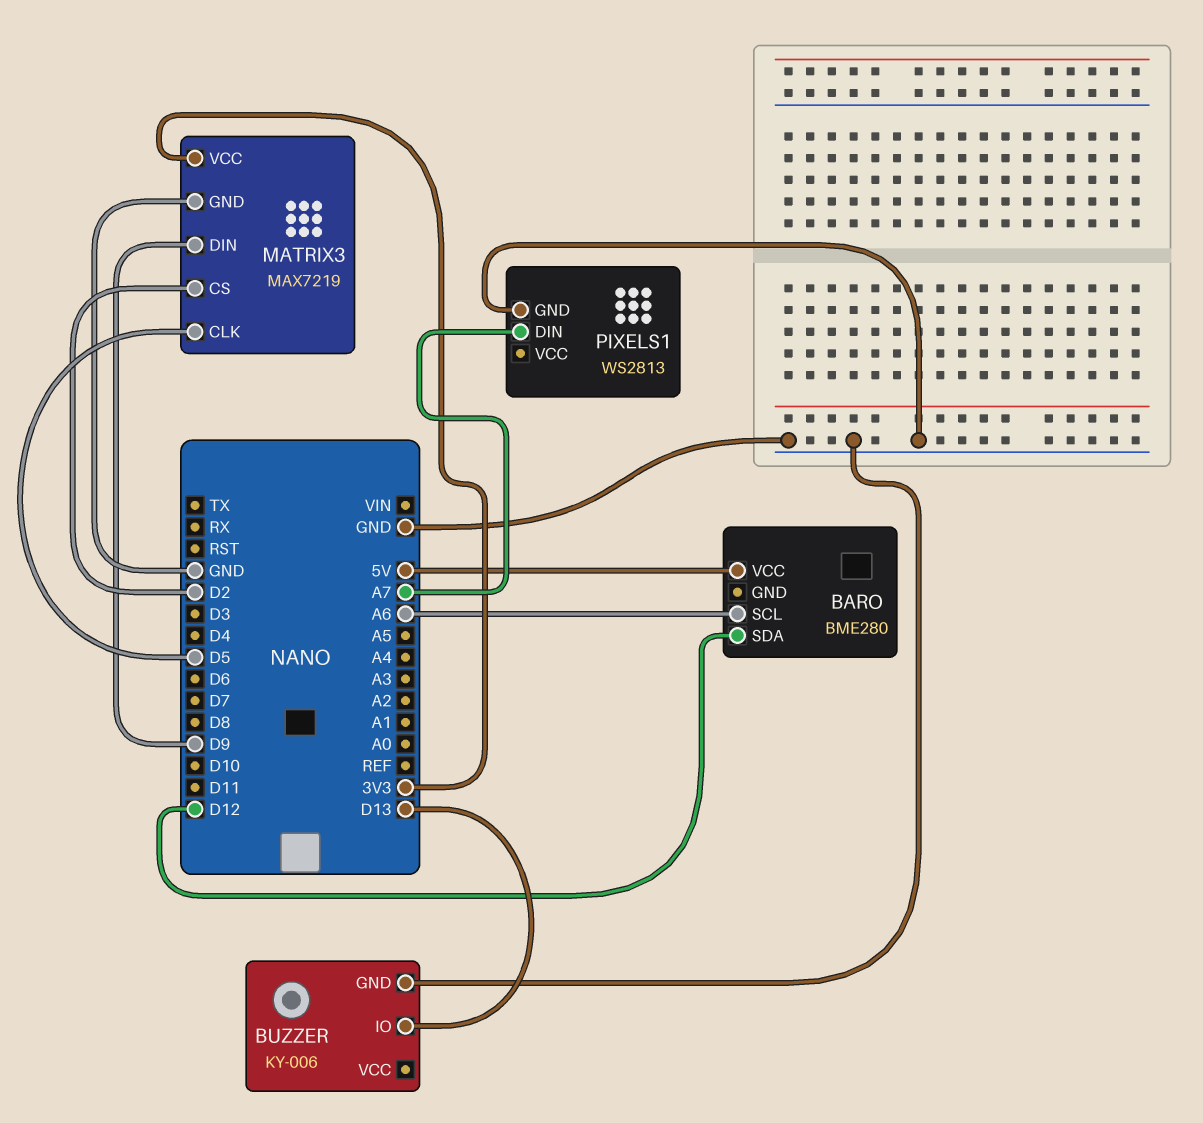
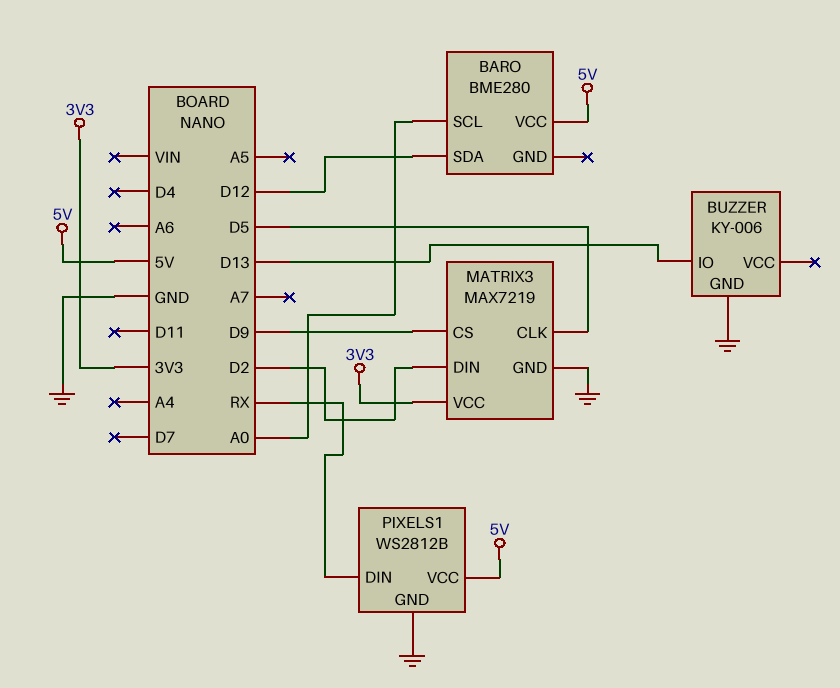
BARO pin SCL: A6 -> A0
MATRIX3 pin CS: D2 -> D9
MATRIX3 pin DIN: D9 -> D2
PIXELS1: WS2813 -> WS2812B
PIXELS1 pin DIN: A7 -> RX
PIXELS1 pin VCC: none -> 5V

